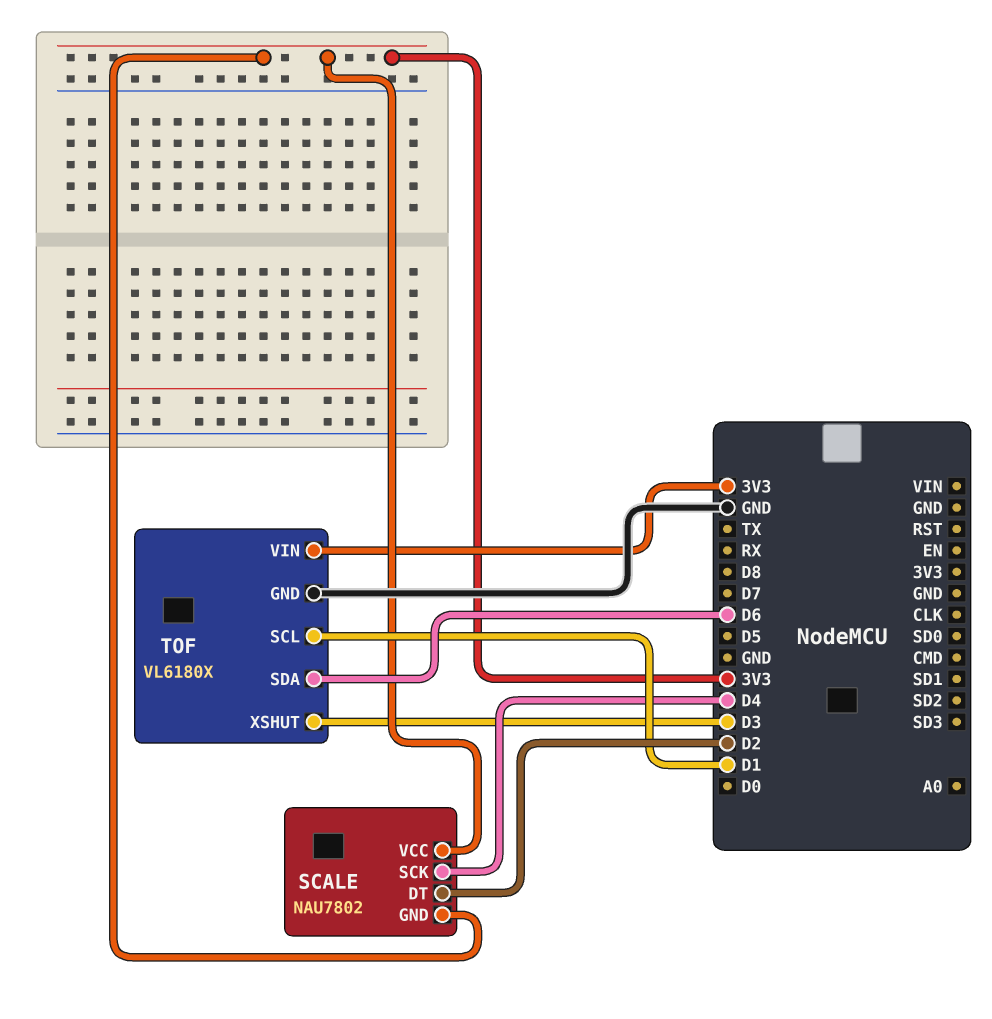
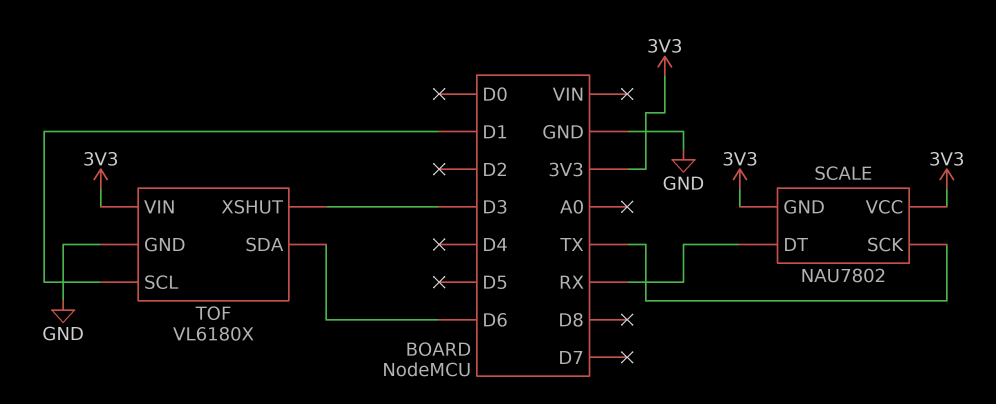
SCALE pin DT: D2 -> RX
SCALE pin SCK: D4 -> TX

